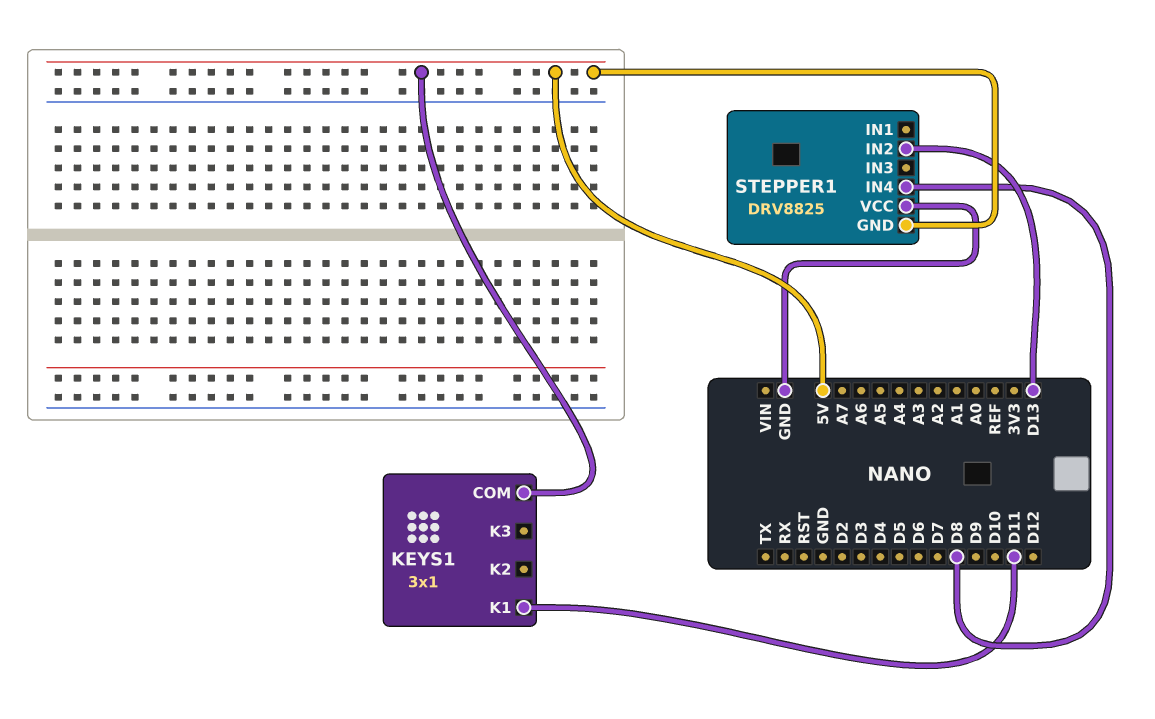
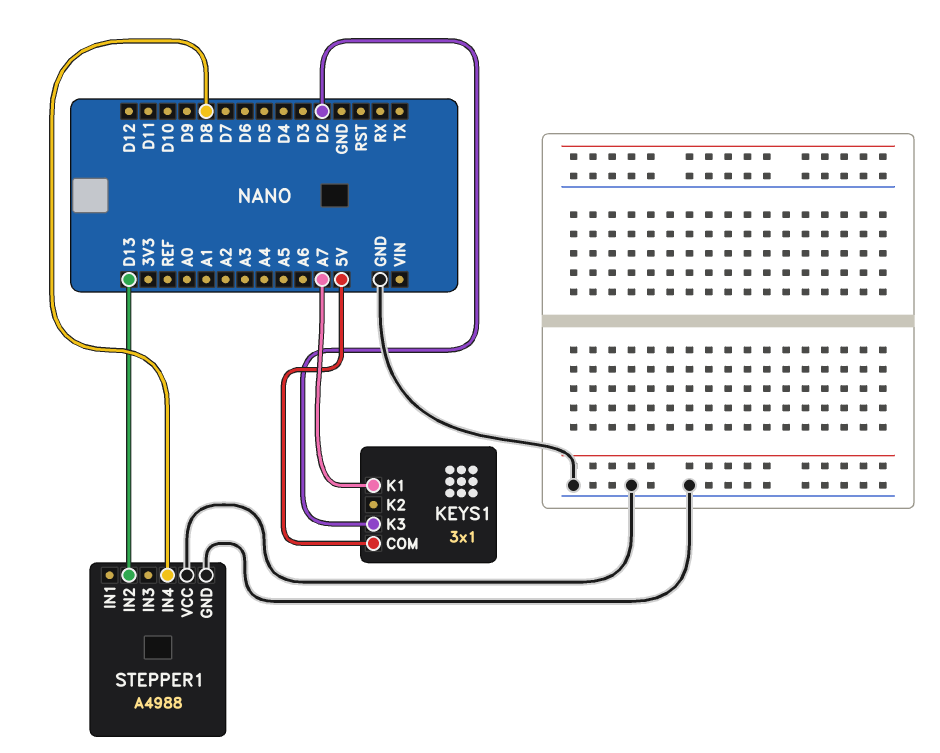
KEYS1 pin K1: D11 -> A7
KEYS1 pin K3: none -> D2
STEPPER1: DRV8825 -> A4988
STEPPER1 pin GND: 5V -> GND

